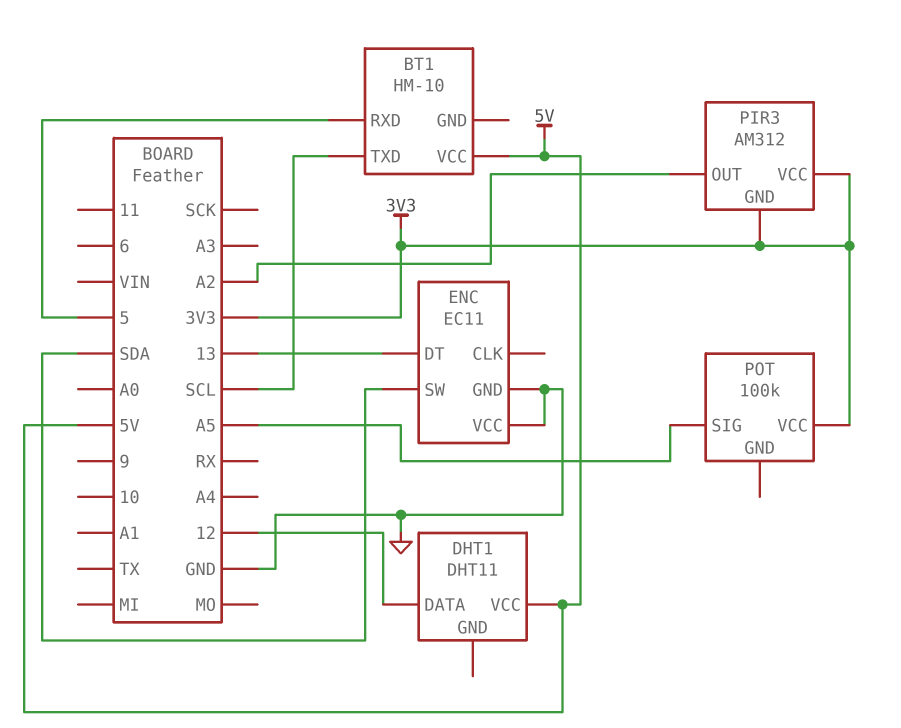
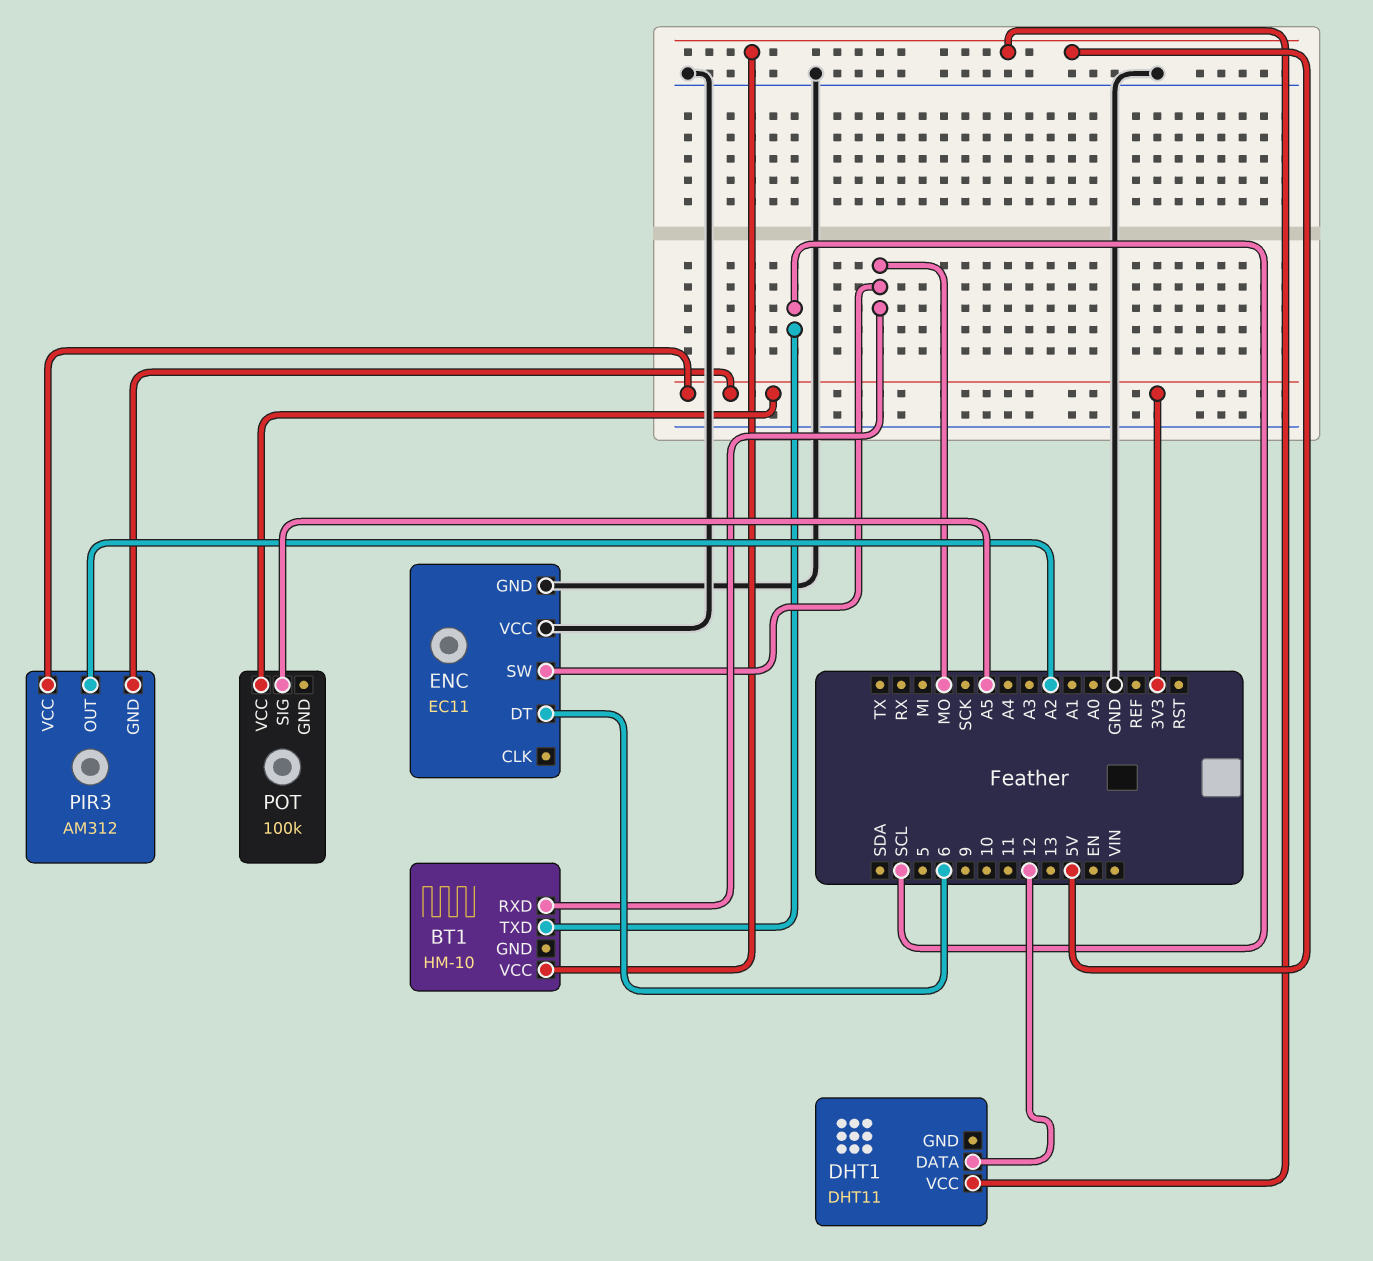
BT1 pin RXD: 5 -> MO
ENC pin DT: 13 -> 6
ENC pin SW: SDA -> MO

